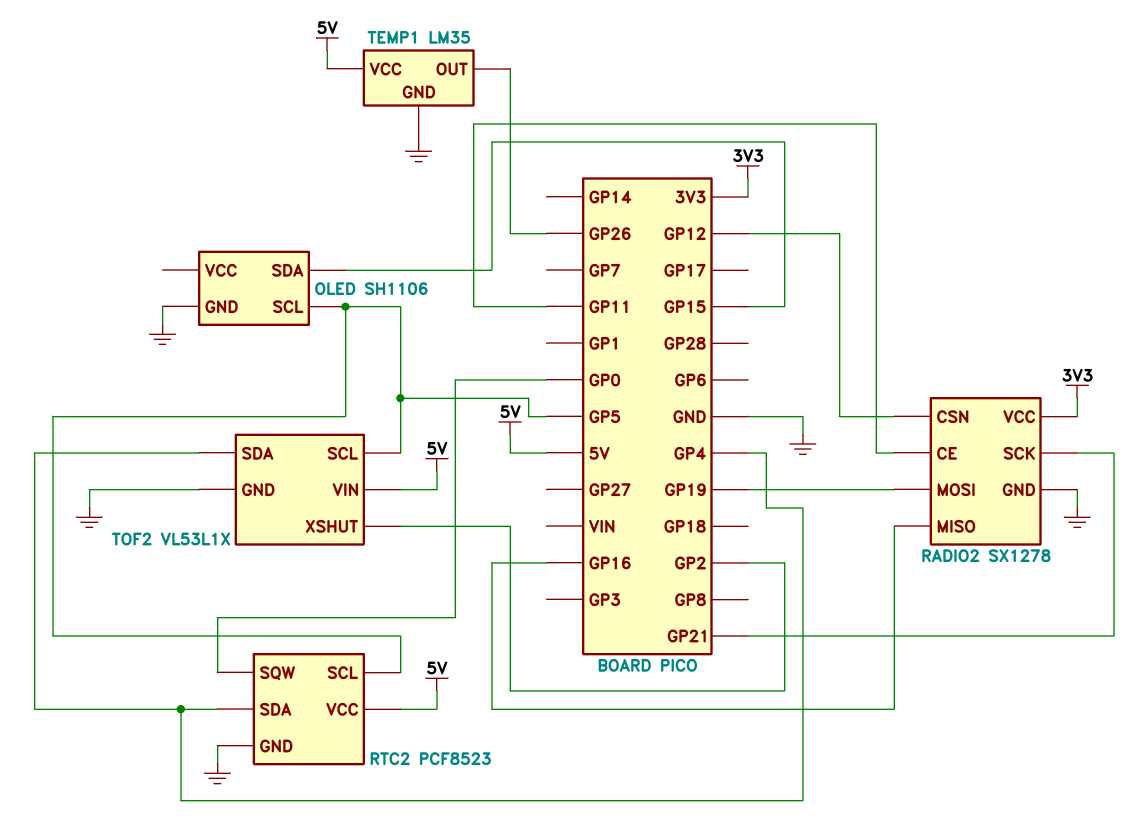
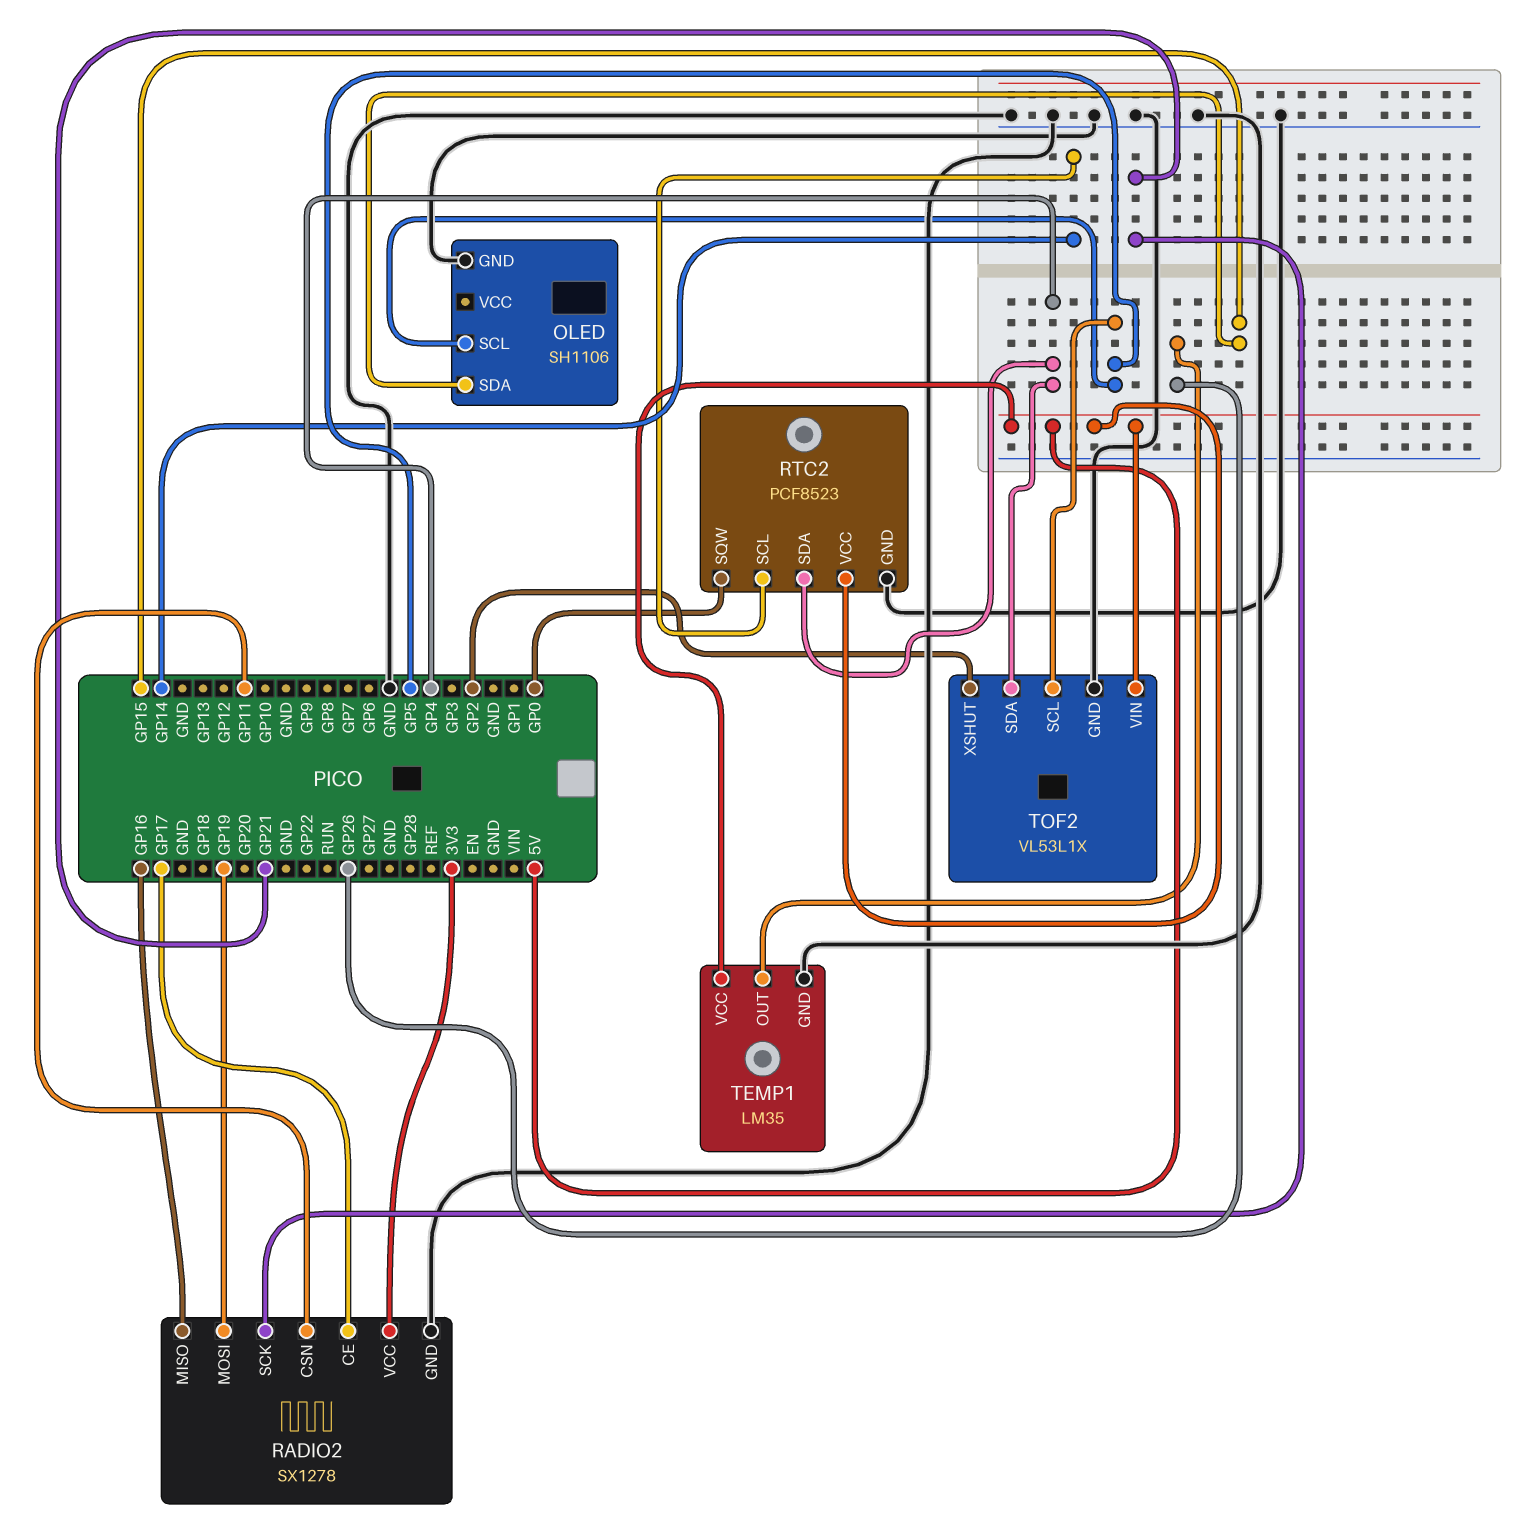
RADIO2 pin CE: GP11 -> GP17
RADIO2 pin CSN: GP12 -> GP11
RTC2 pin SCL: GP5 -> GP14

